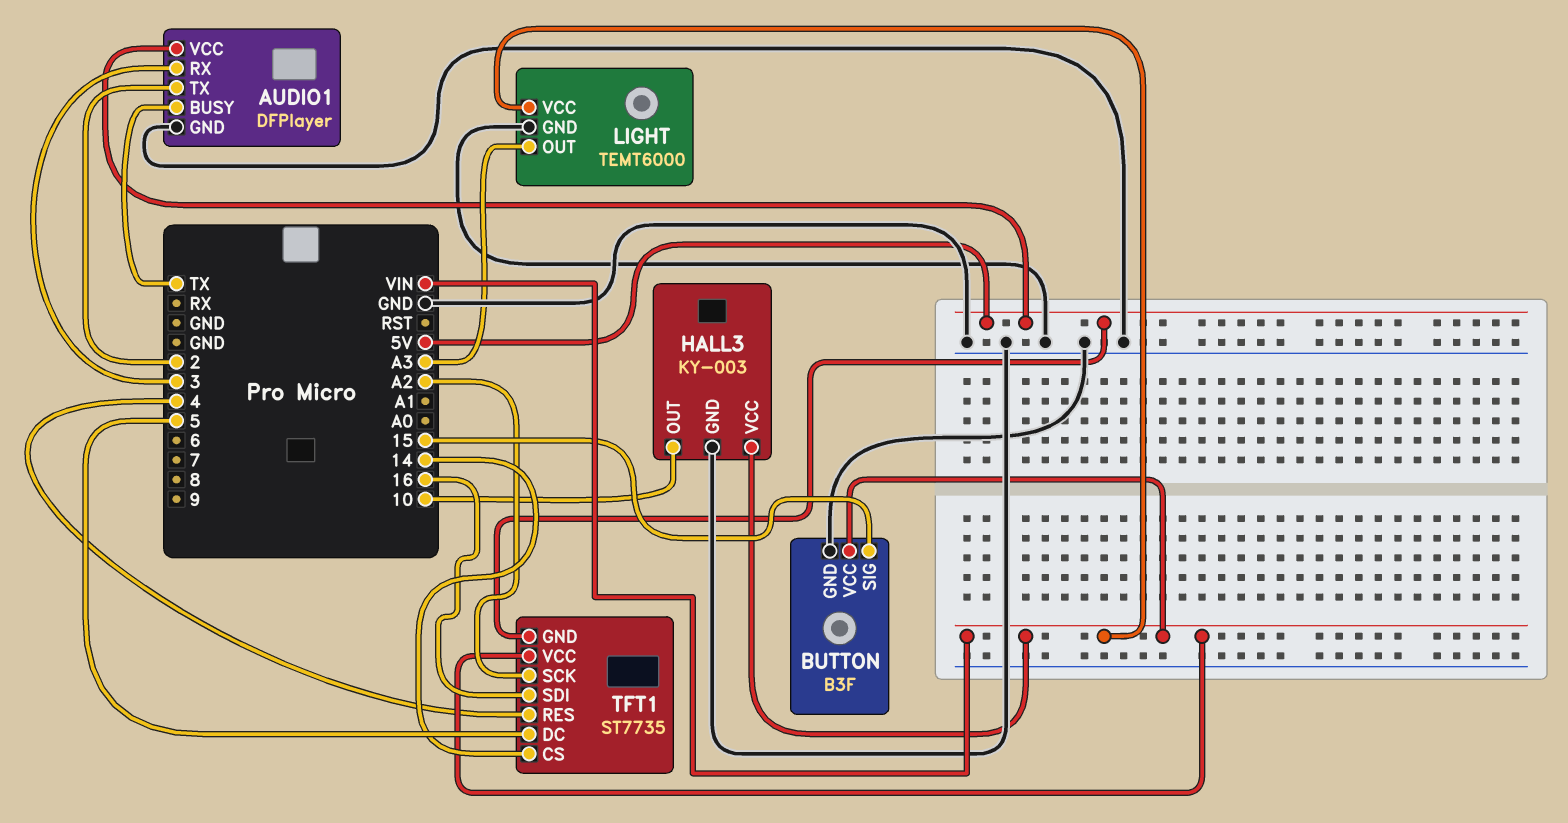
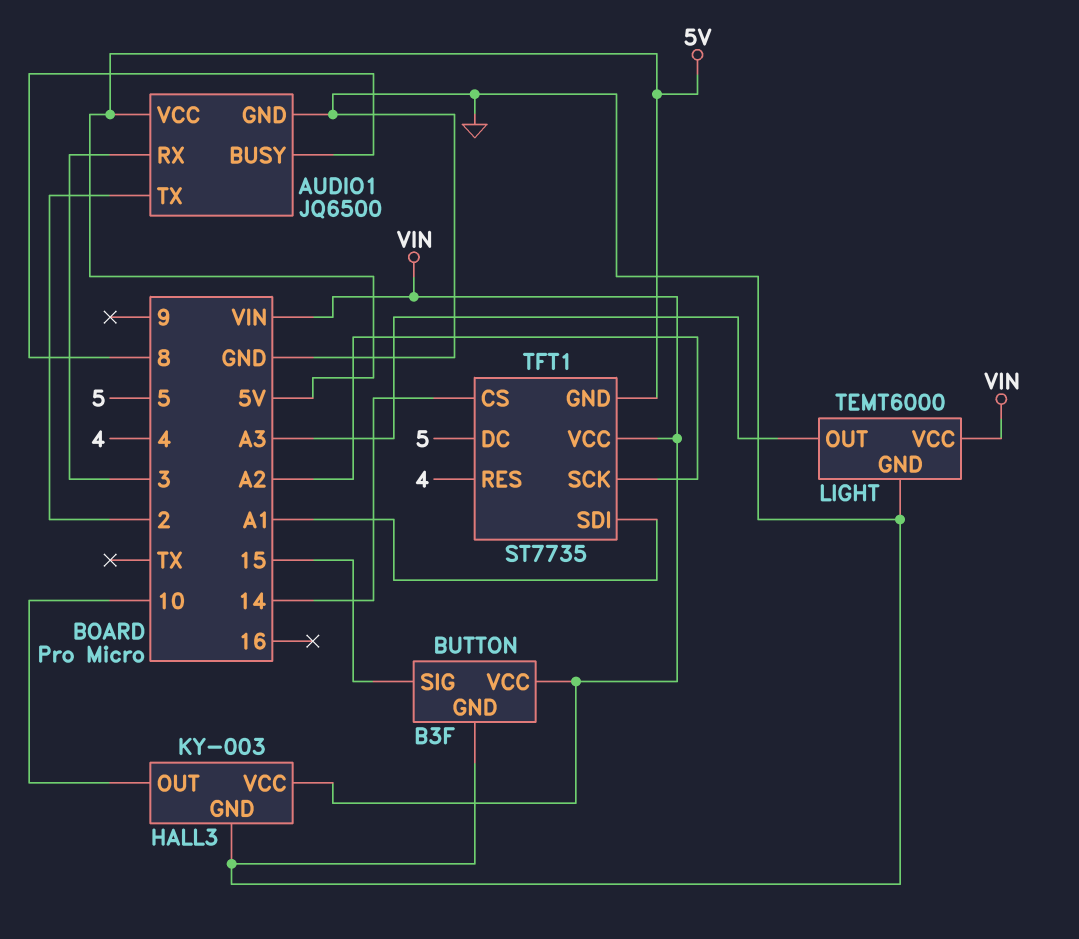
AUDIO1: DFPlayer -> JQ6500
AUDIO1 pin BUSY: TX -> 8
TFT1 pin SDI: 16 -> A1

